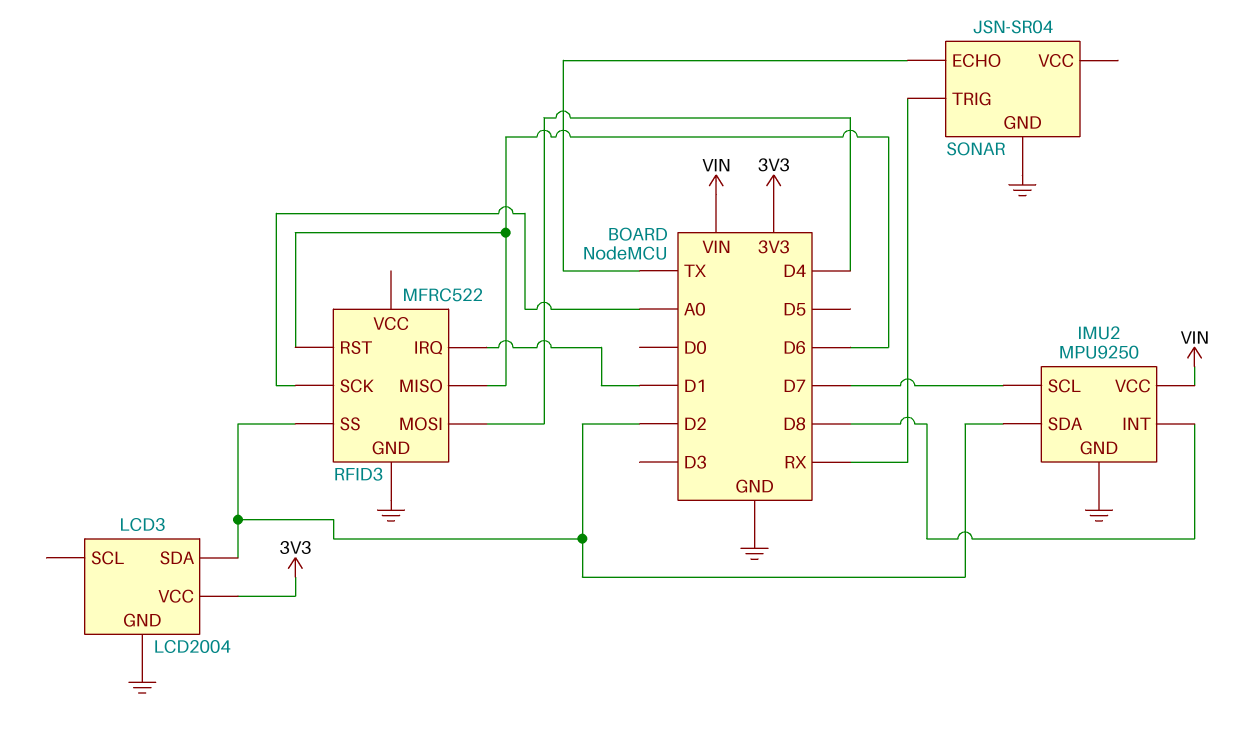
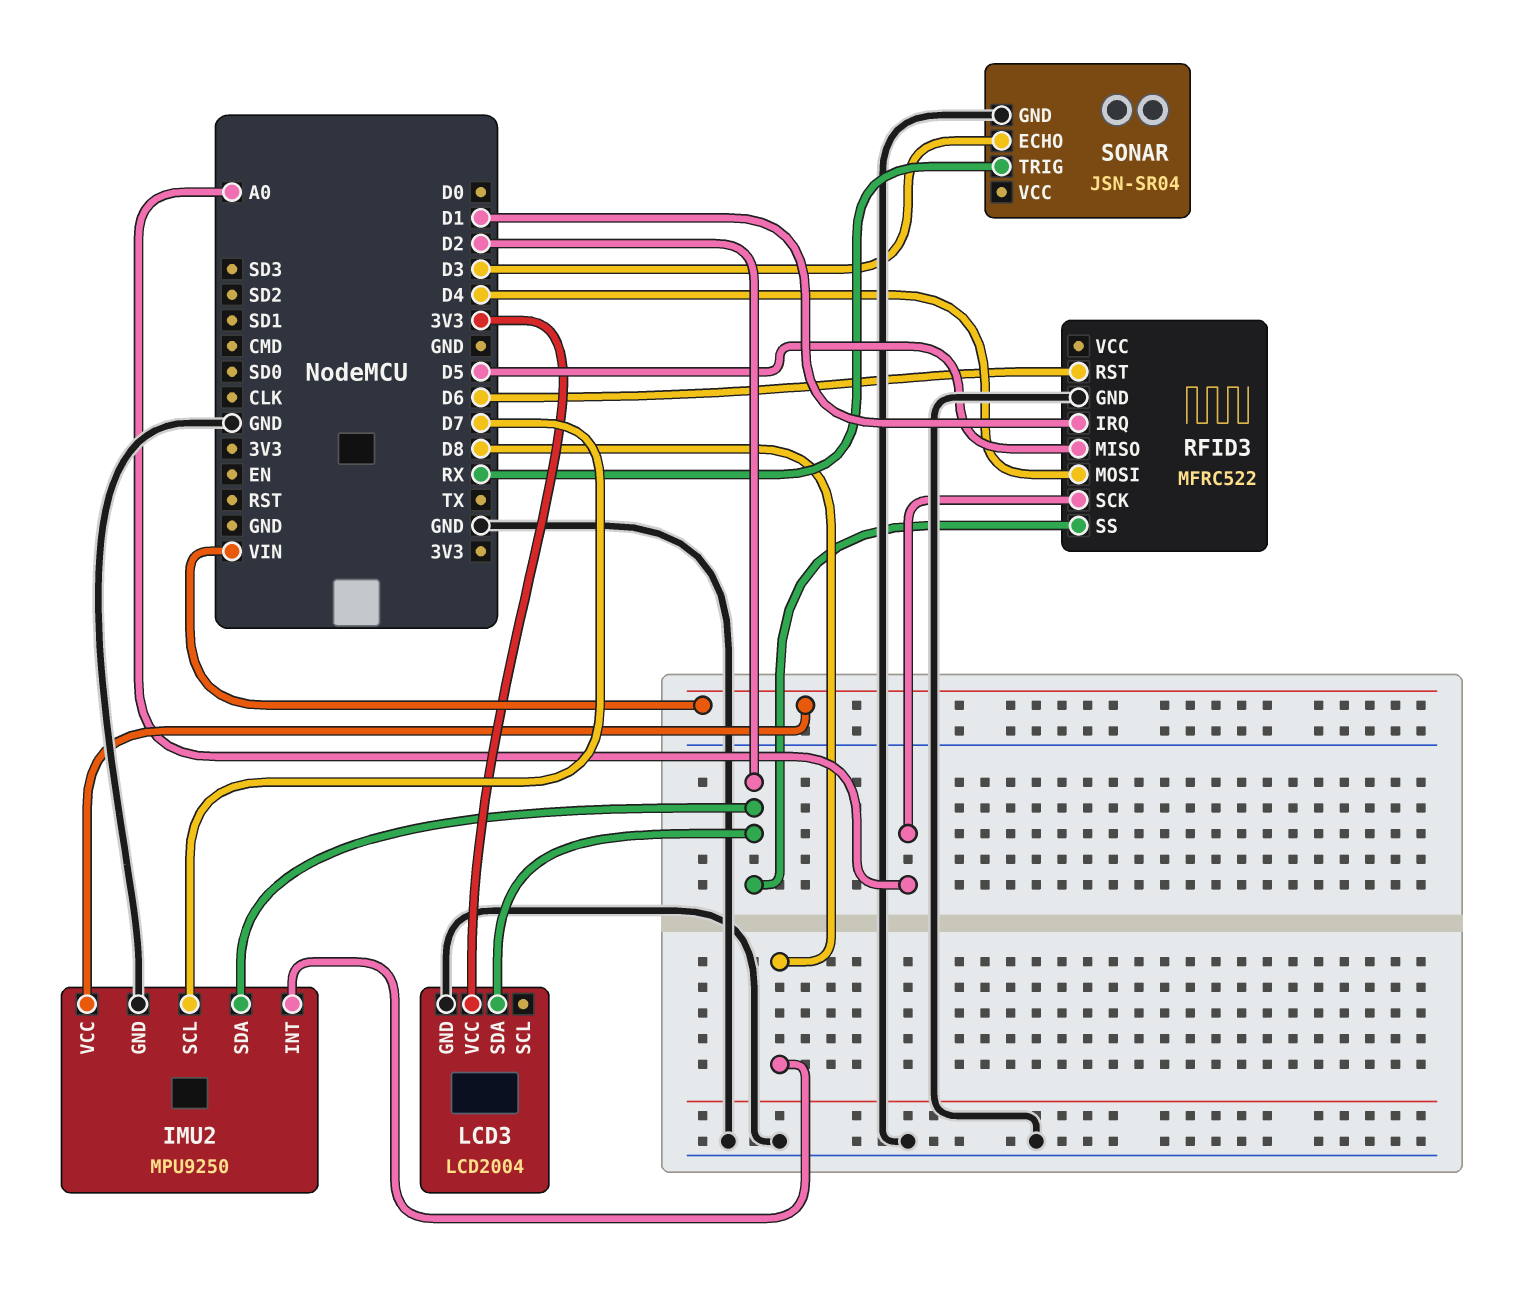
RFID3 pin MISO: D6 -> D5
SONAR pin ECHO: TX -> D3

